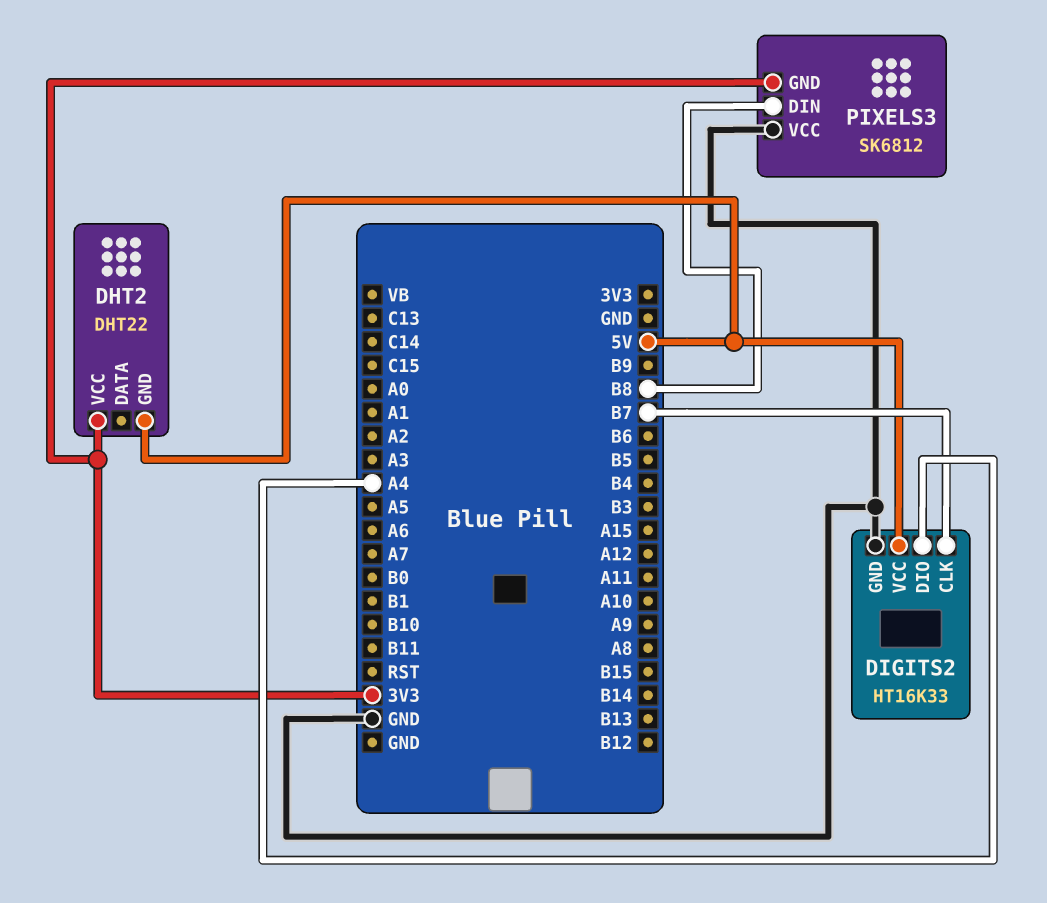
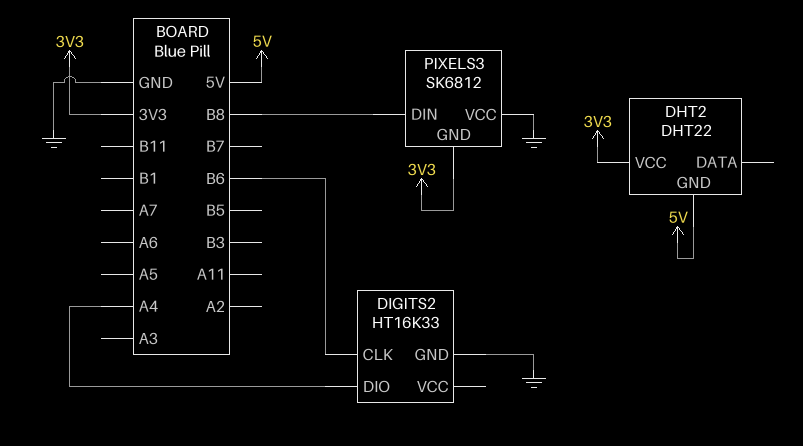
DIGITS2 pin CLK: B7 -> B6
DIGITS2 pin VCC: 5V -> none

